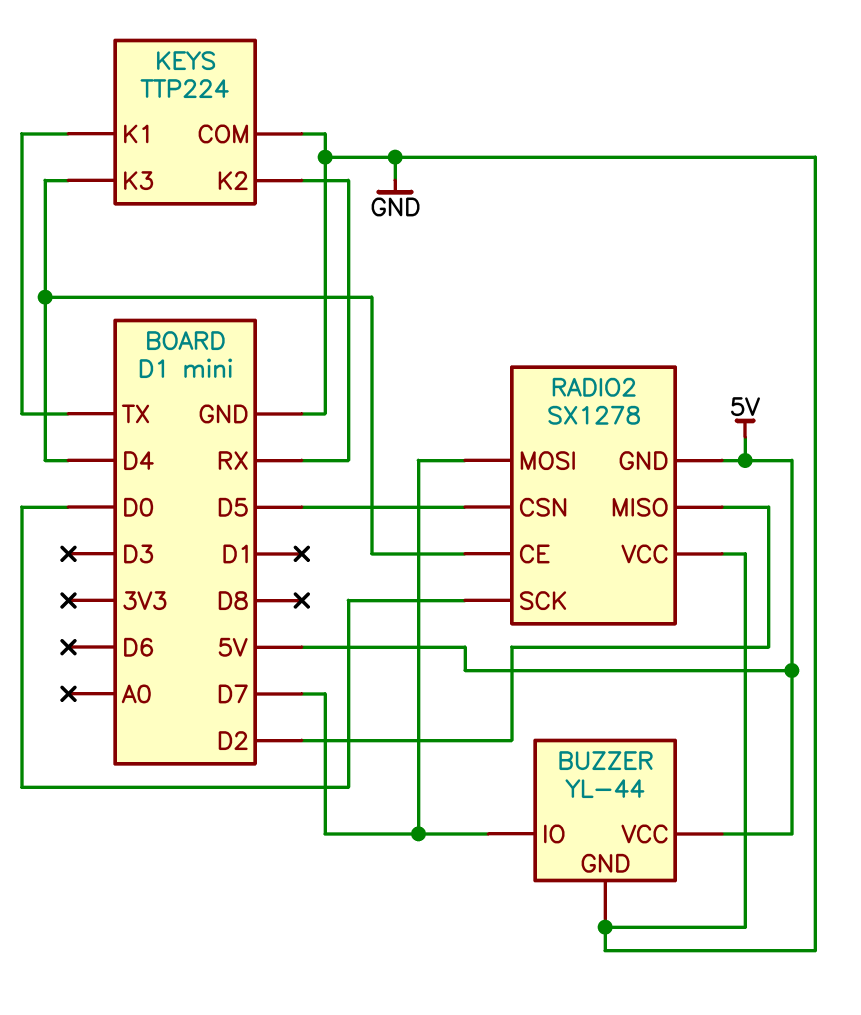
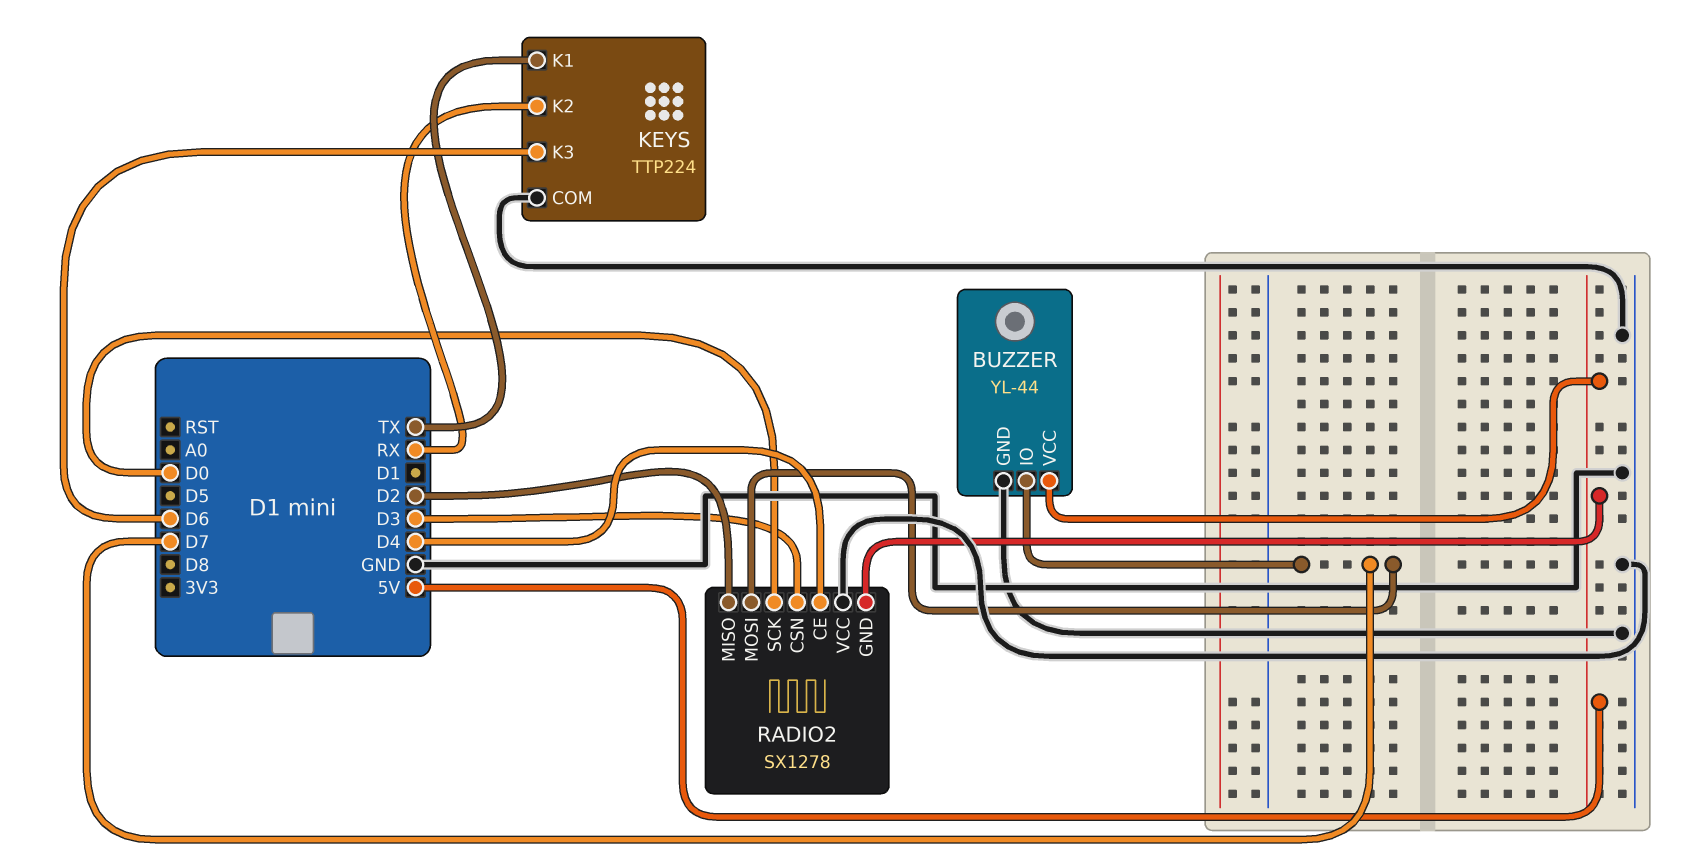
KEYS pin K3: D4 -> D6
RADIO2 pin CSN: D5 -> D3

